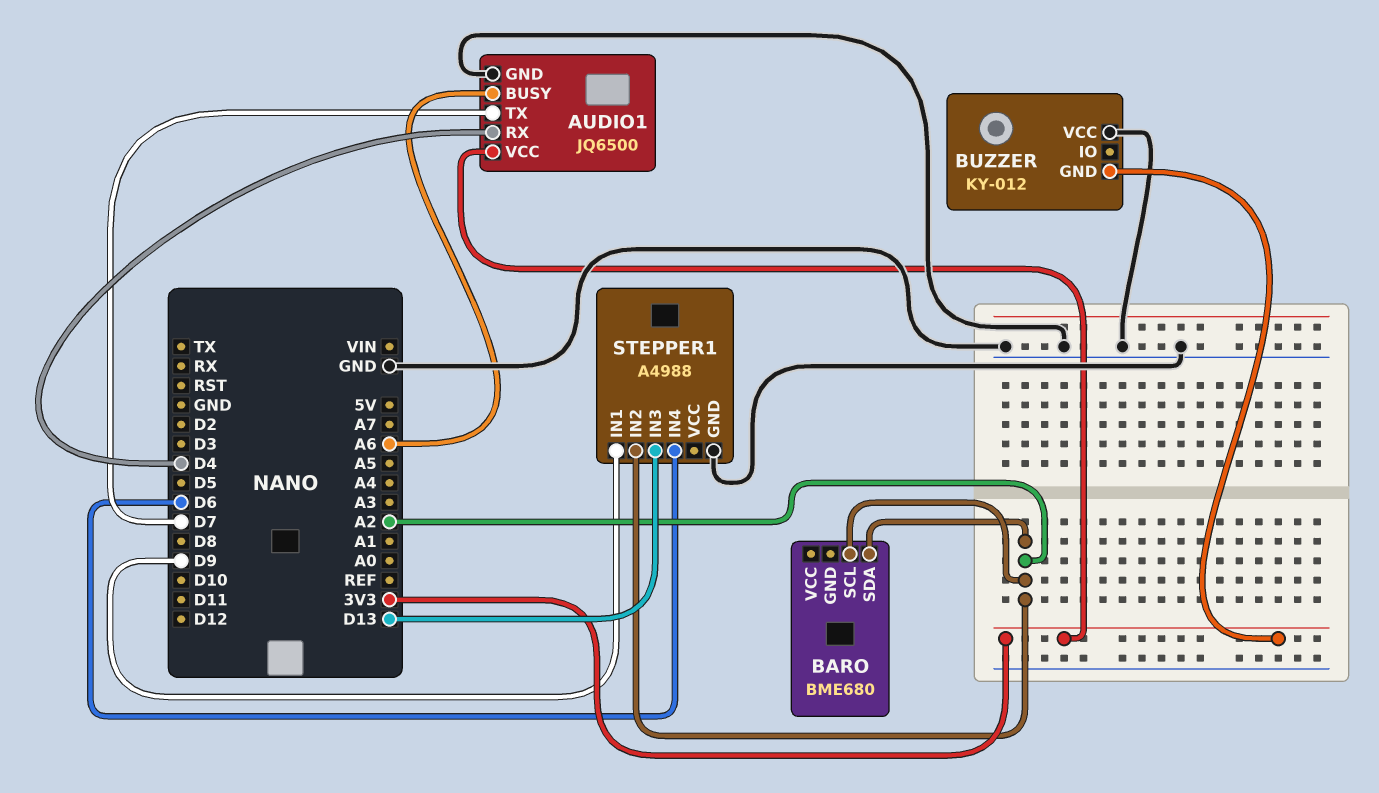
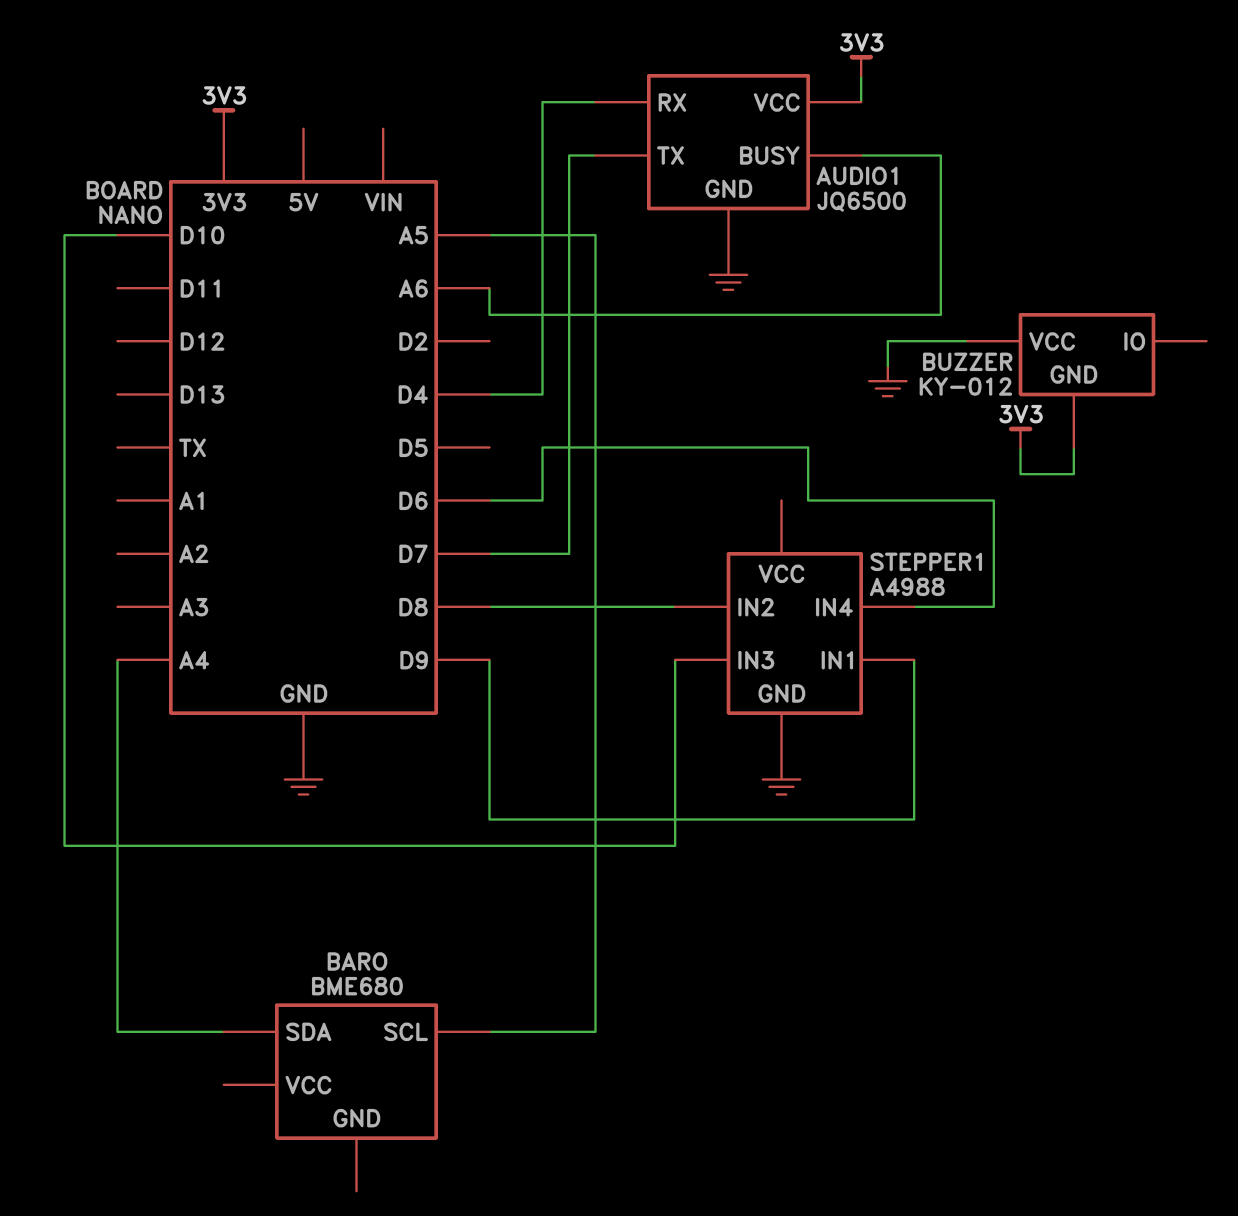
BARO pin SCL: A2 -> A5
BARO pin SDA: A2 -> A4
STEPPER1 pin IN2: A2 -> D8
STEPPER1 pin IN3: D13 -> D10

